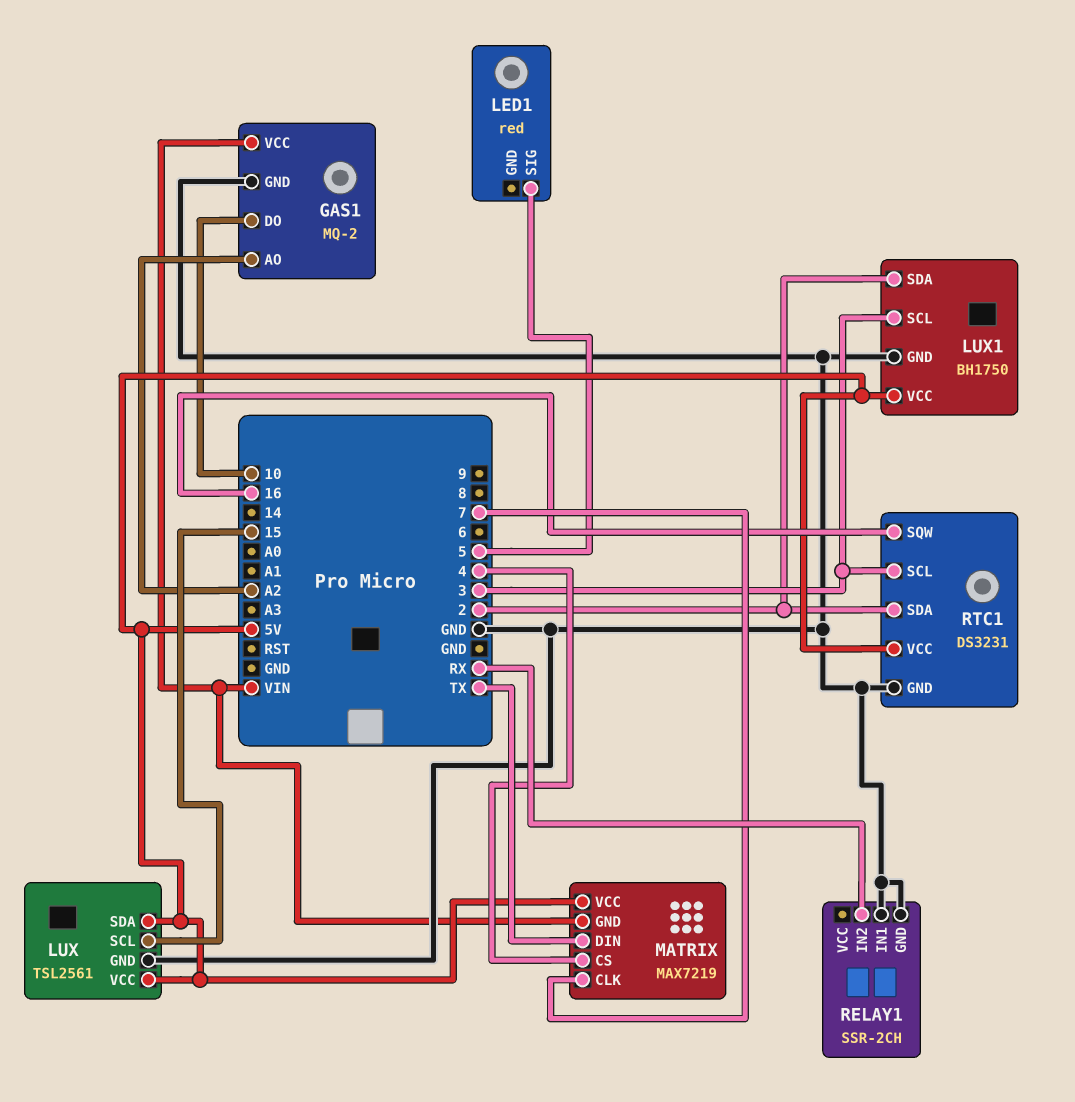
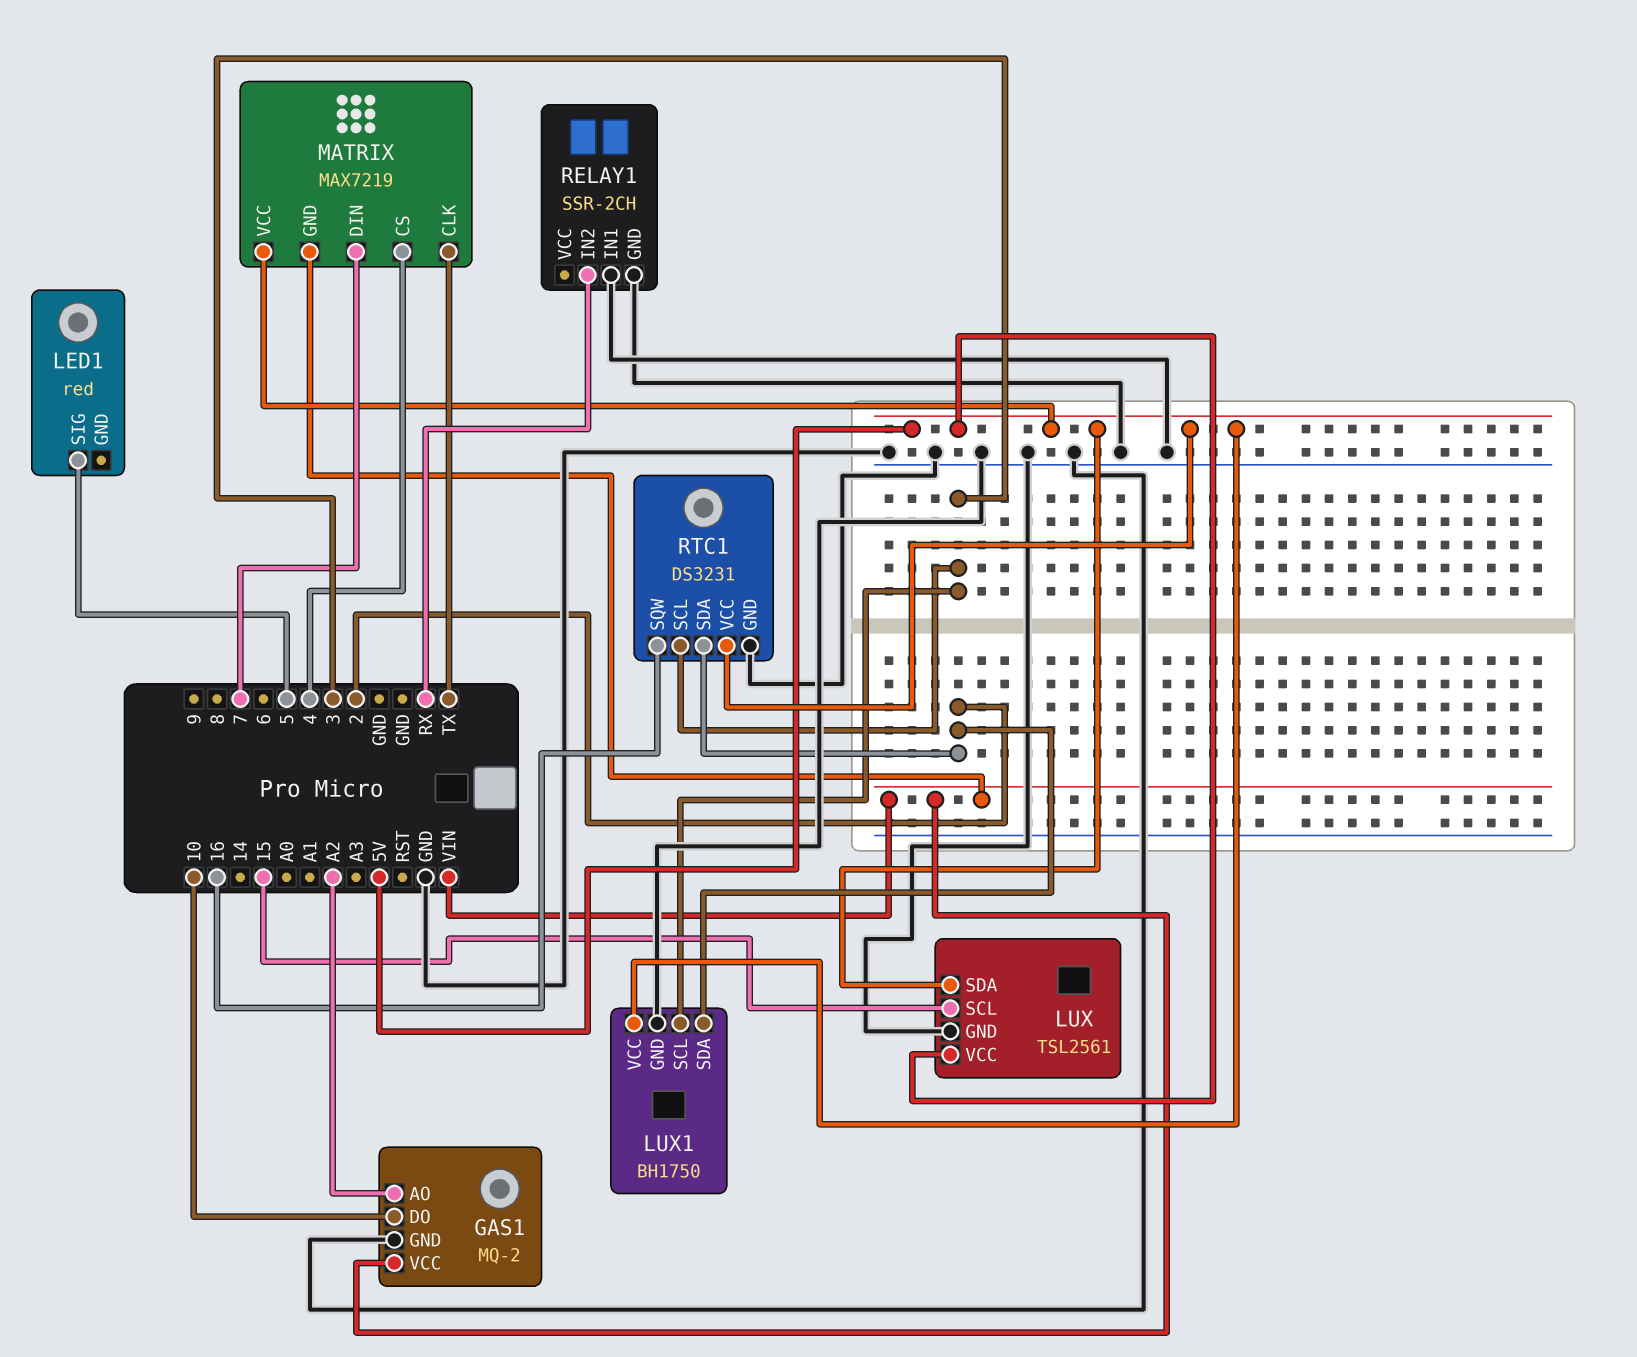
MATRIX pin CLK: 7 -> TX
MATRIX pin DIN: TX -> 7

